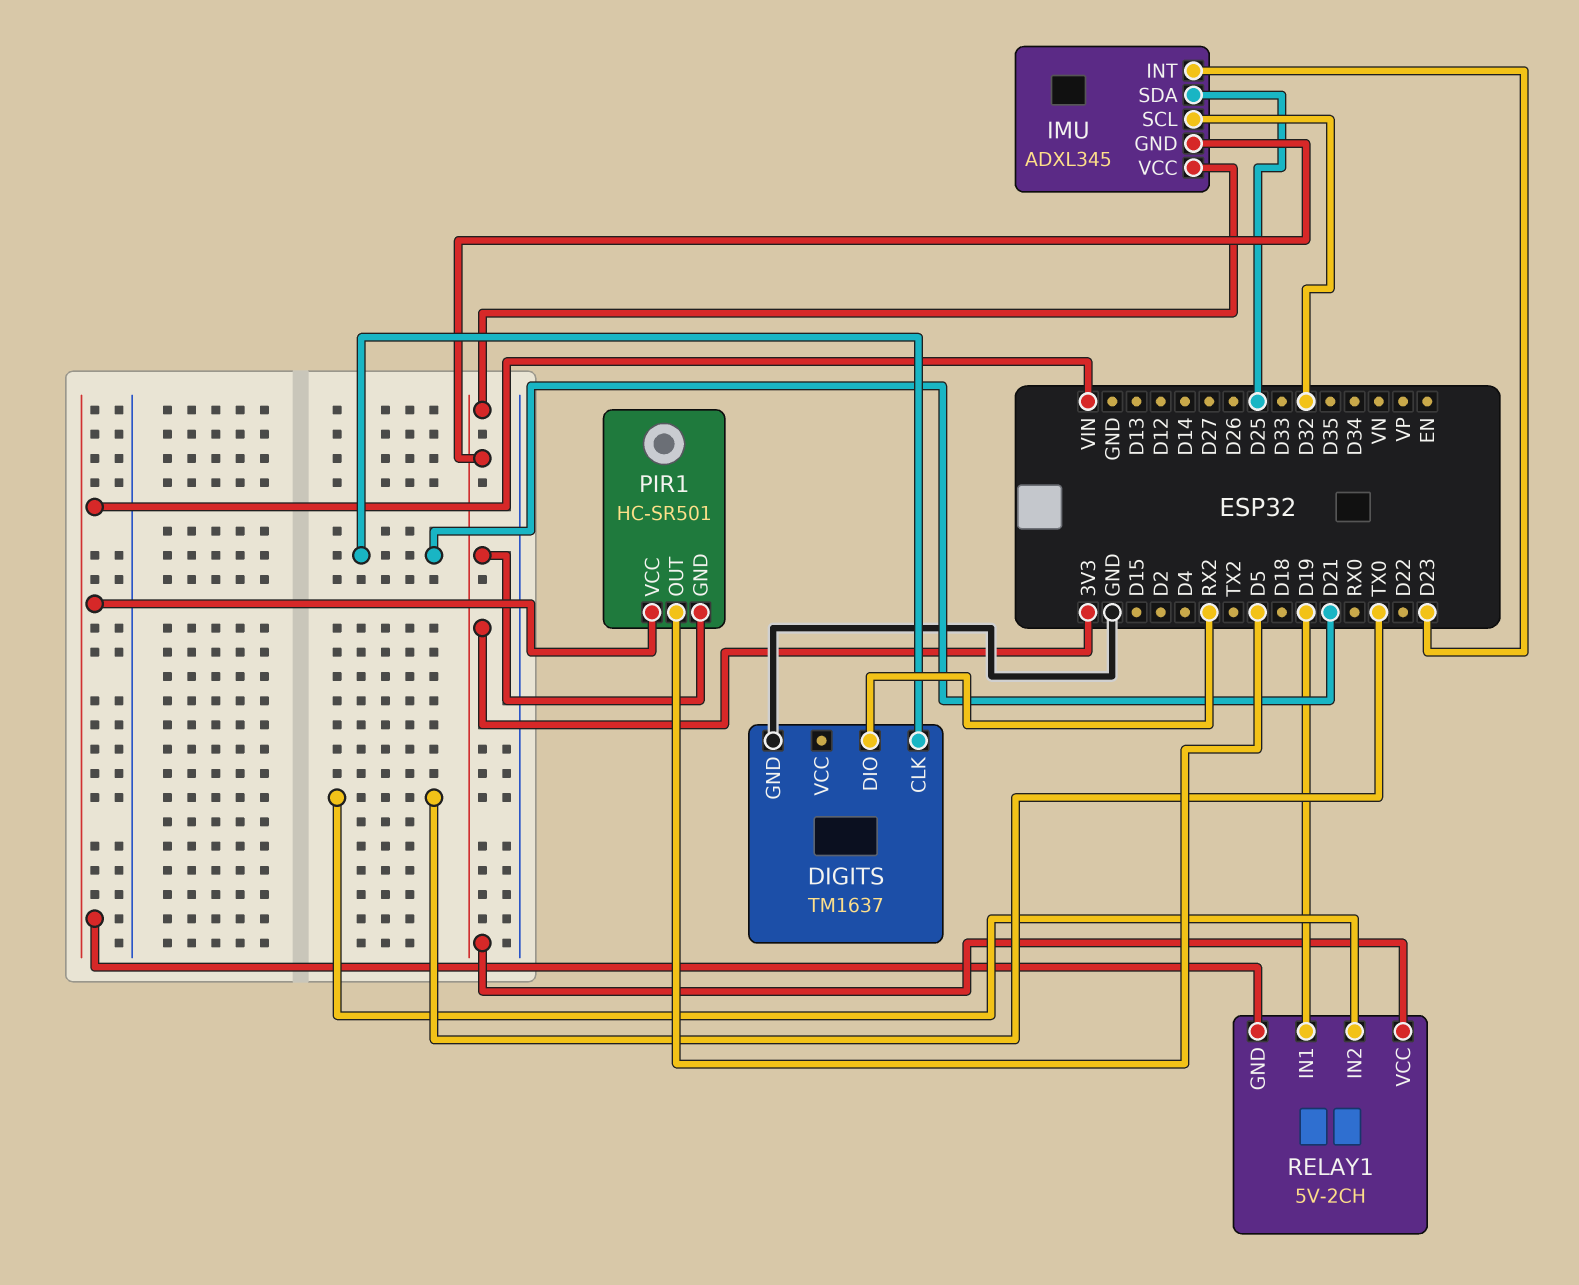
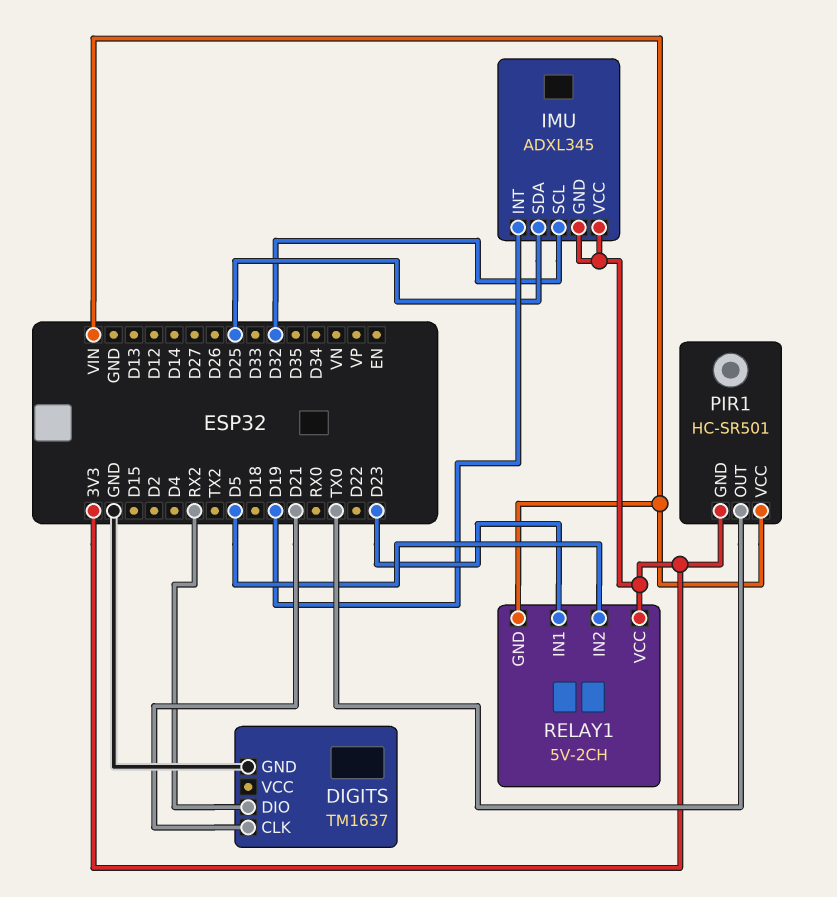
IMU pin INT: D23 -> D19
PIR1 pin OUT: D5 -> TX0
RELAY1 pin IN1: D19 -> D23
RELAY1 pin IN2: TX0 -> D5

